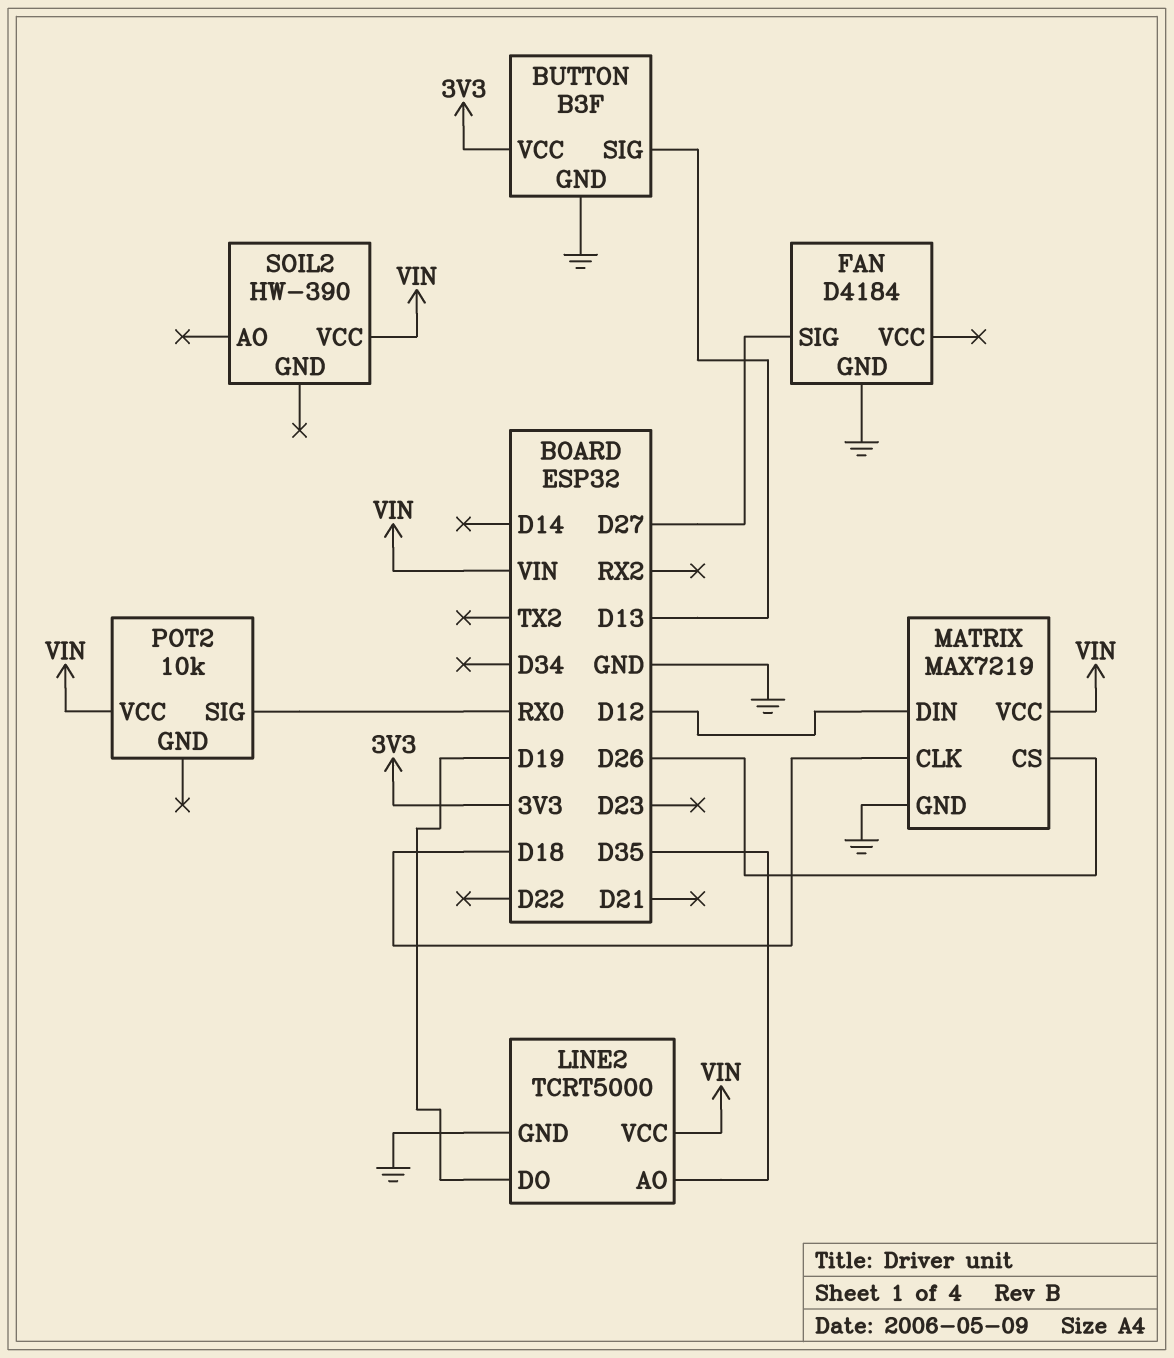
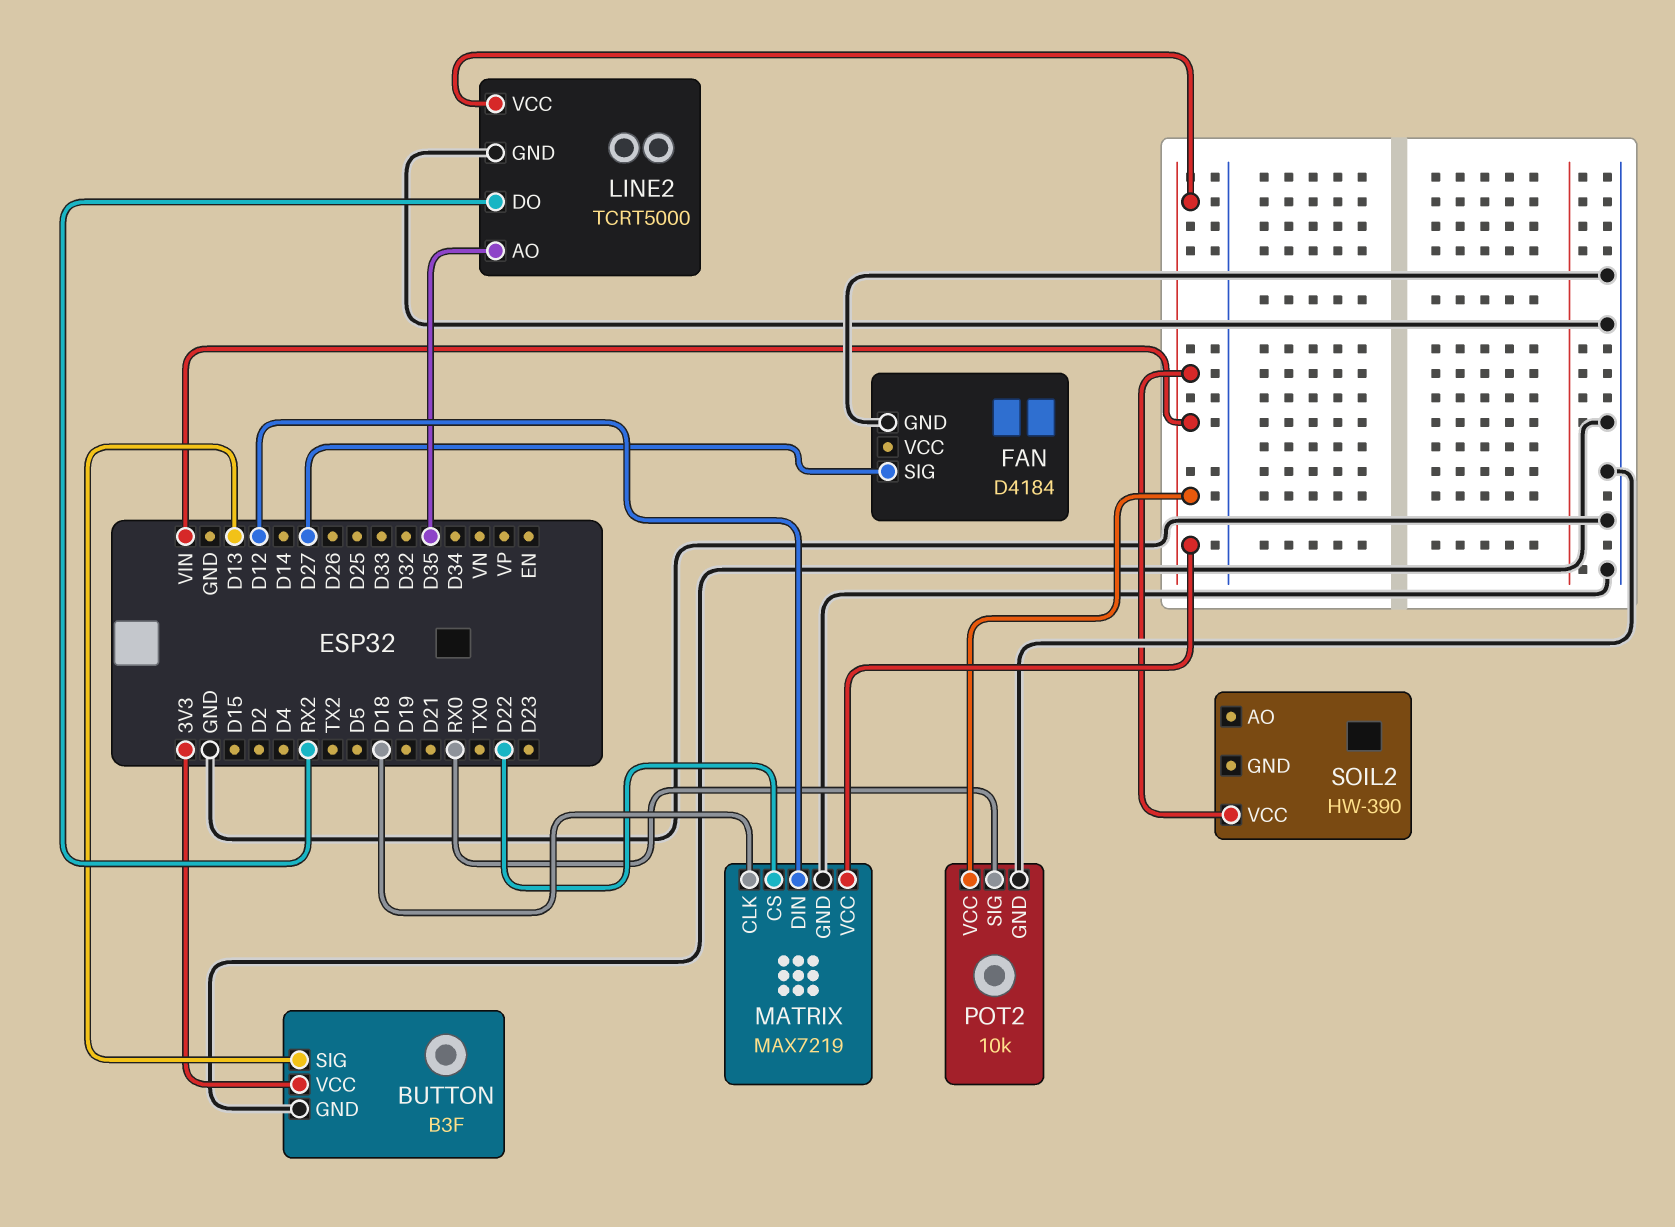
LINE2 pin DO: D19 -> RX2
MATRIX pin CS: D26 -> D22
POT2 pin GND: none -> GND

